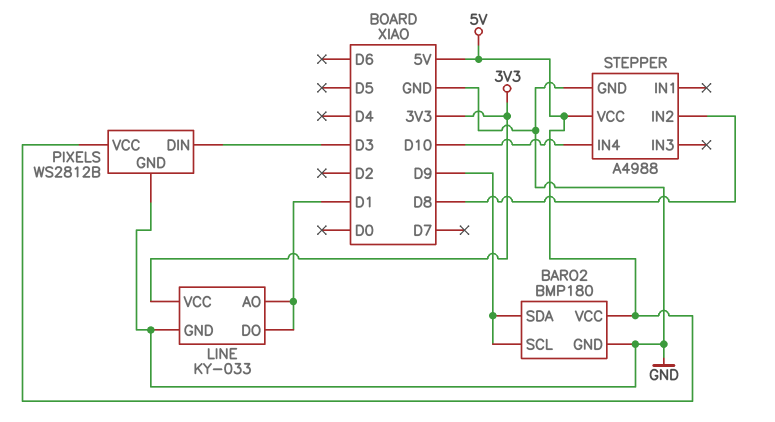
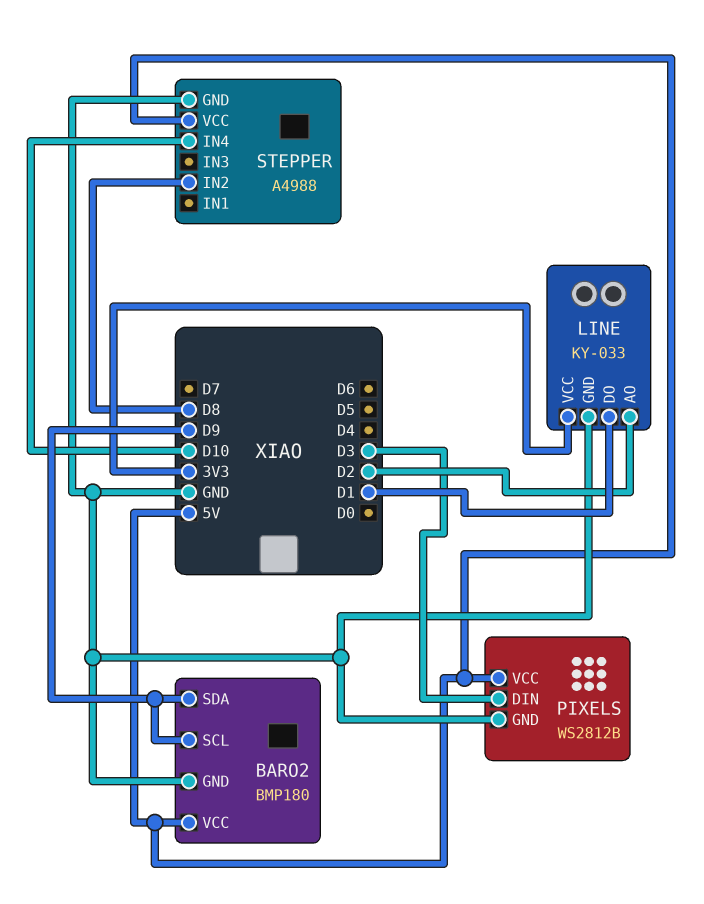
LINE pin AO: D1 -> D2

